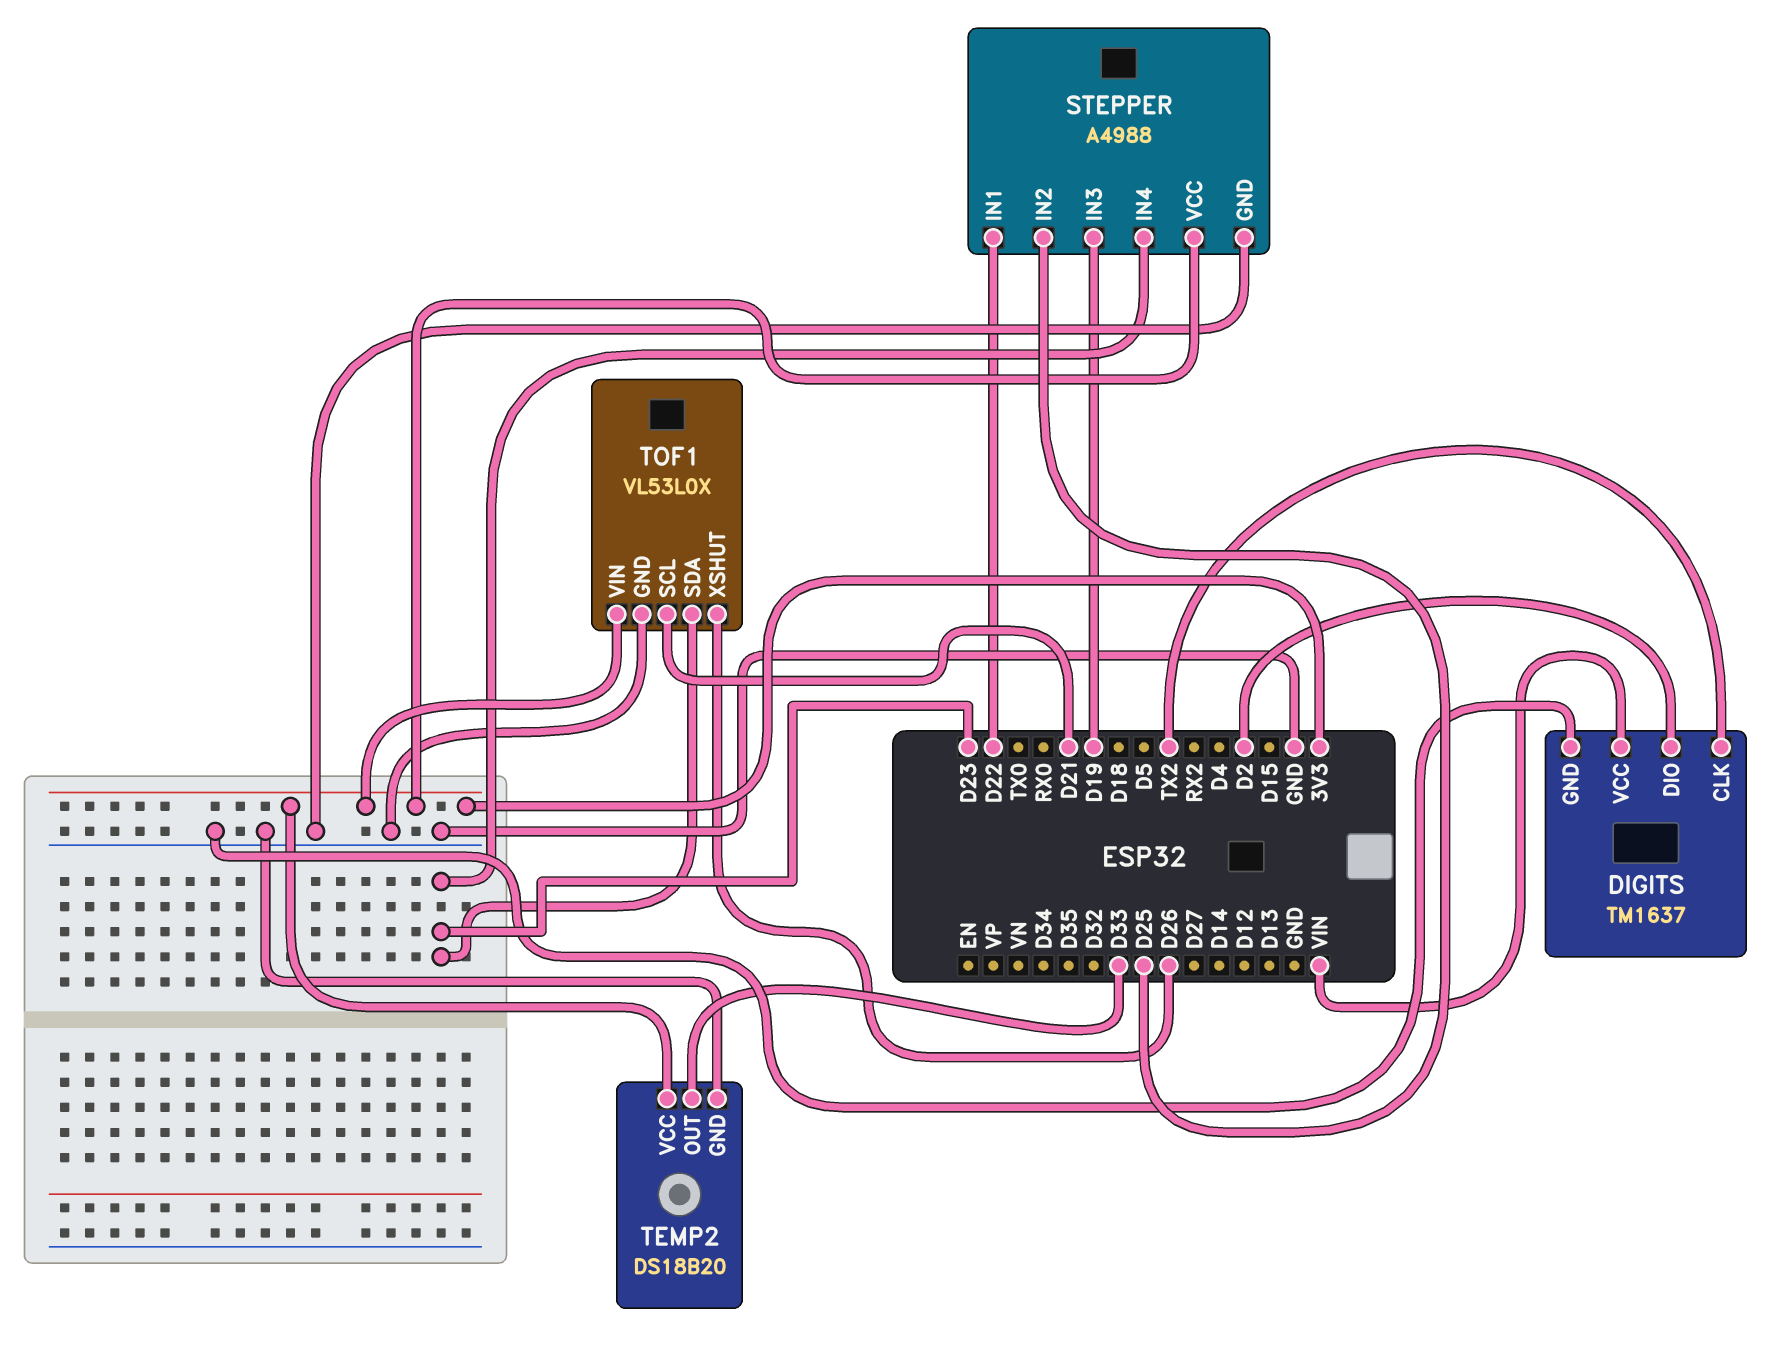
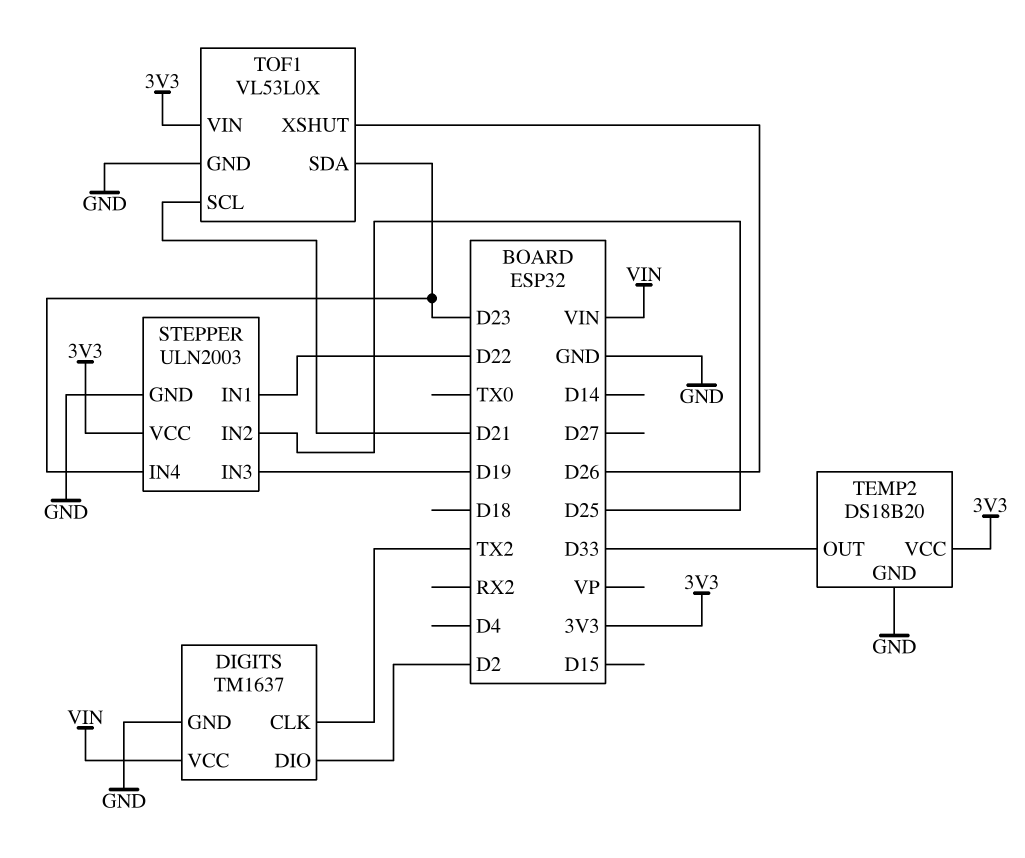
STEPPER: A4988 -> ULN2003

